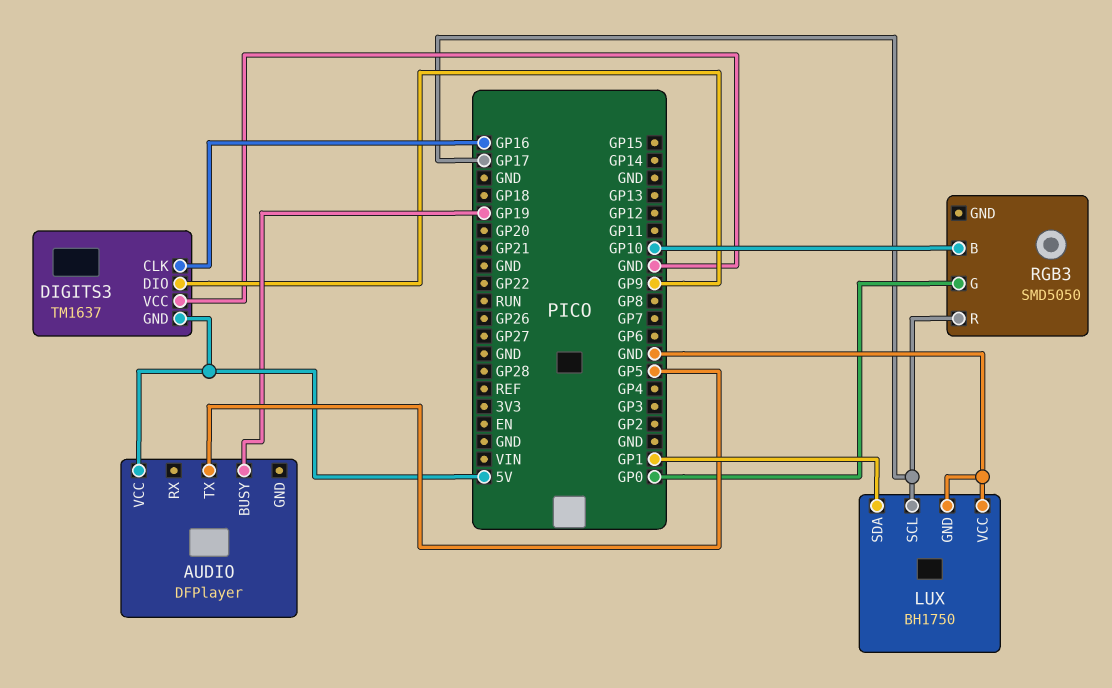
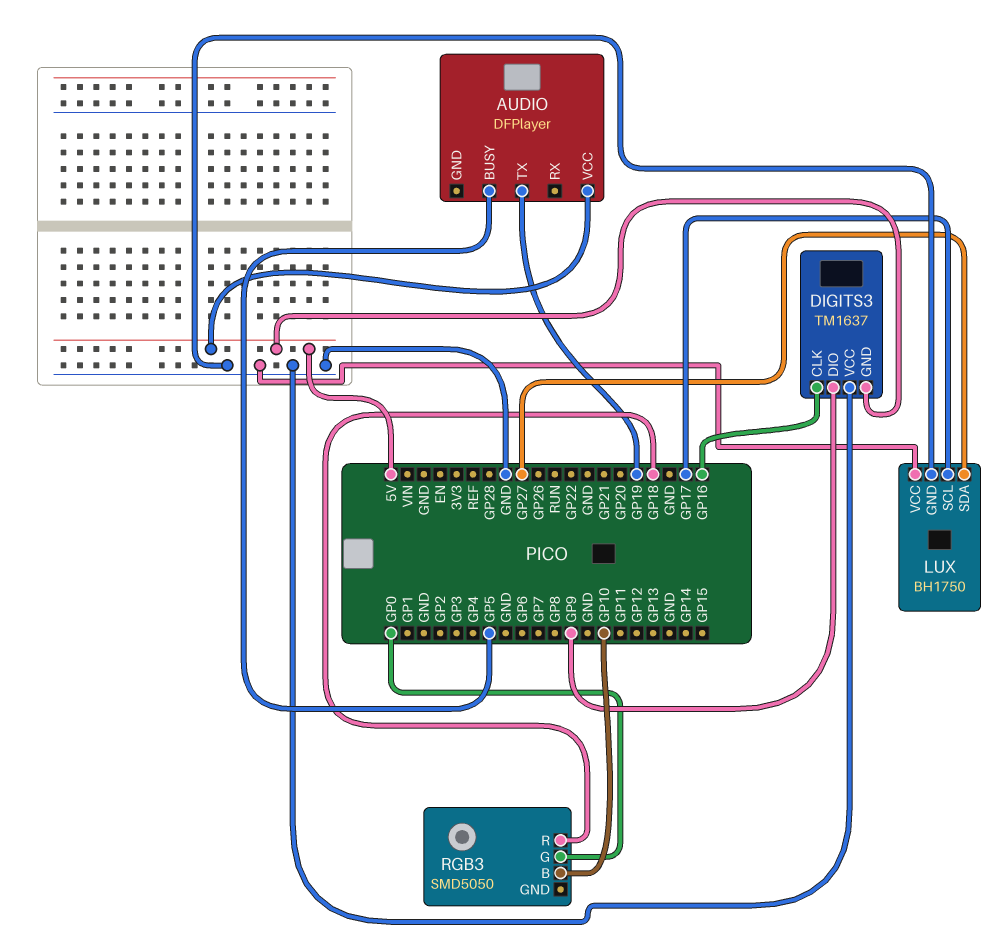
AUDIO pin BUSY: GP19 -> GP5
AUDIO pin TX: GP5 -> GP19
LUX pin SDA: GP1 -> GP27
RGB3 pin R: GP17 -> GP18

